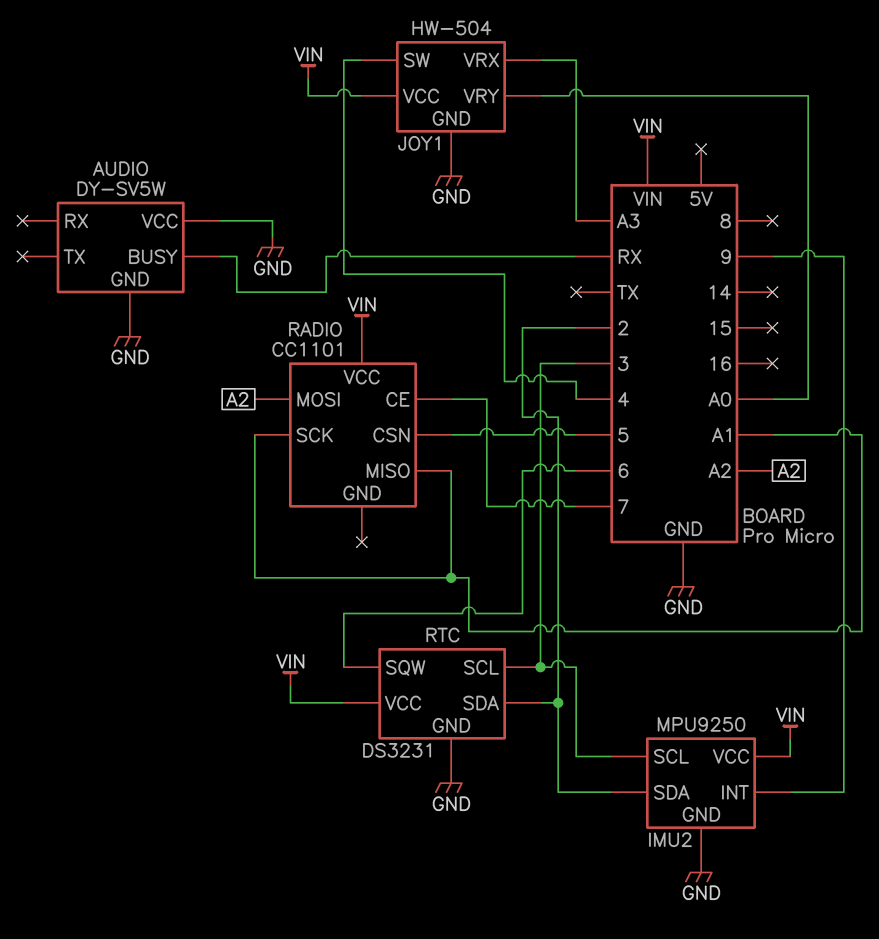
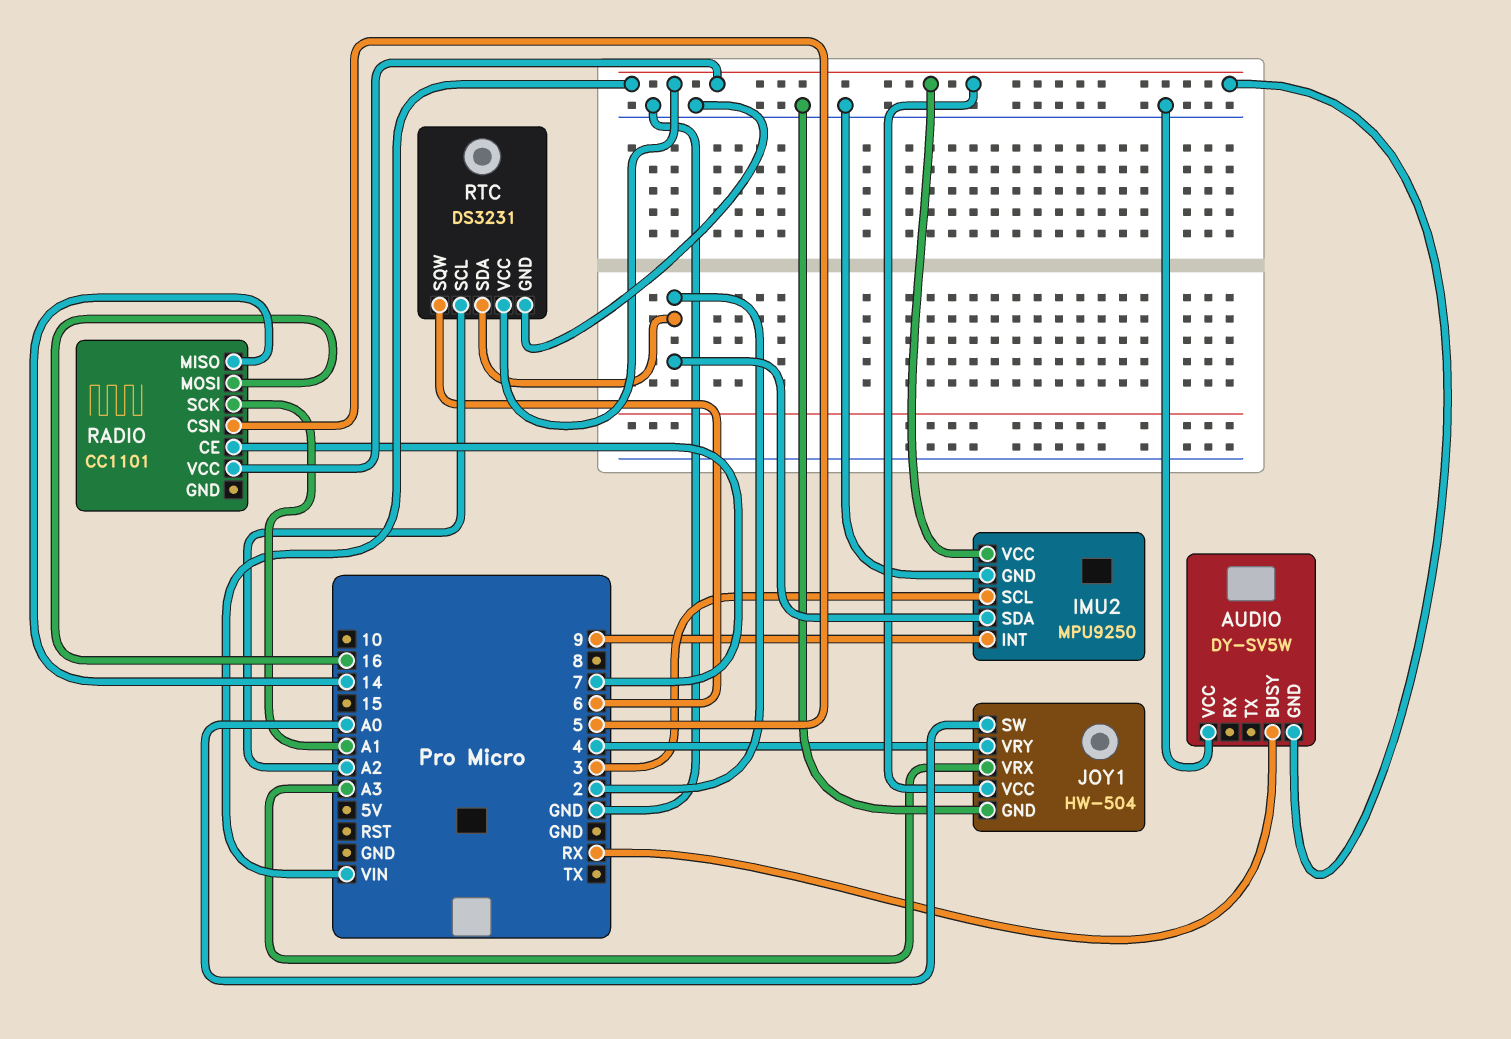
AUDIO pin GND: GND -> VIN
JOY1 pin SW: 4 -> A0
JOY1 pin VRY: A0 -> 4
RADIO pin MISO: A1 -> 14
RADIO pin MOSI: A2 -> 16
RTC pin SCL: 3 -> A2

